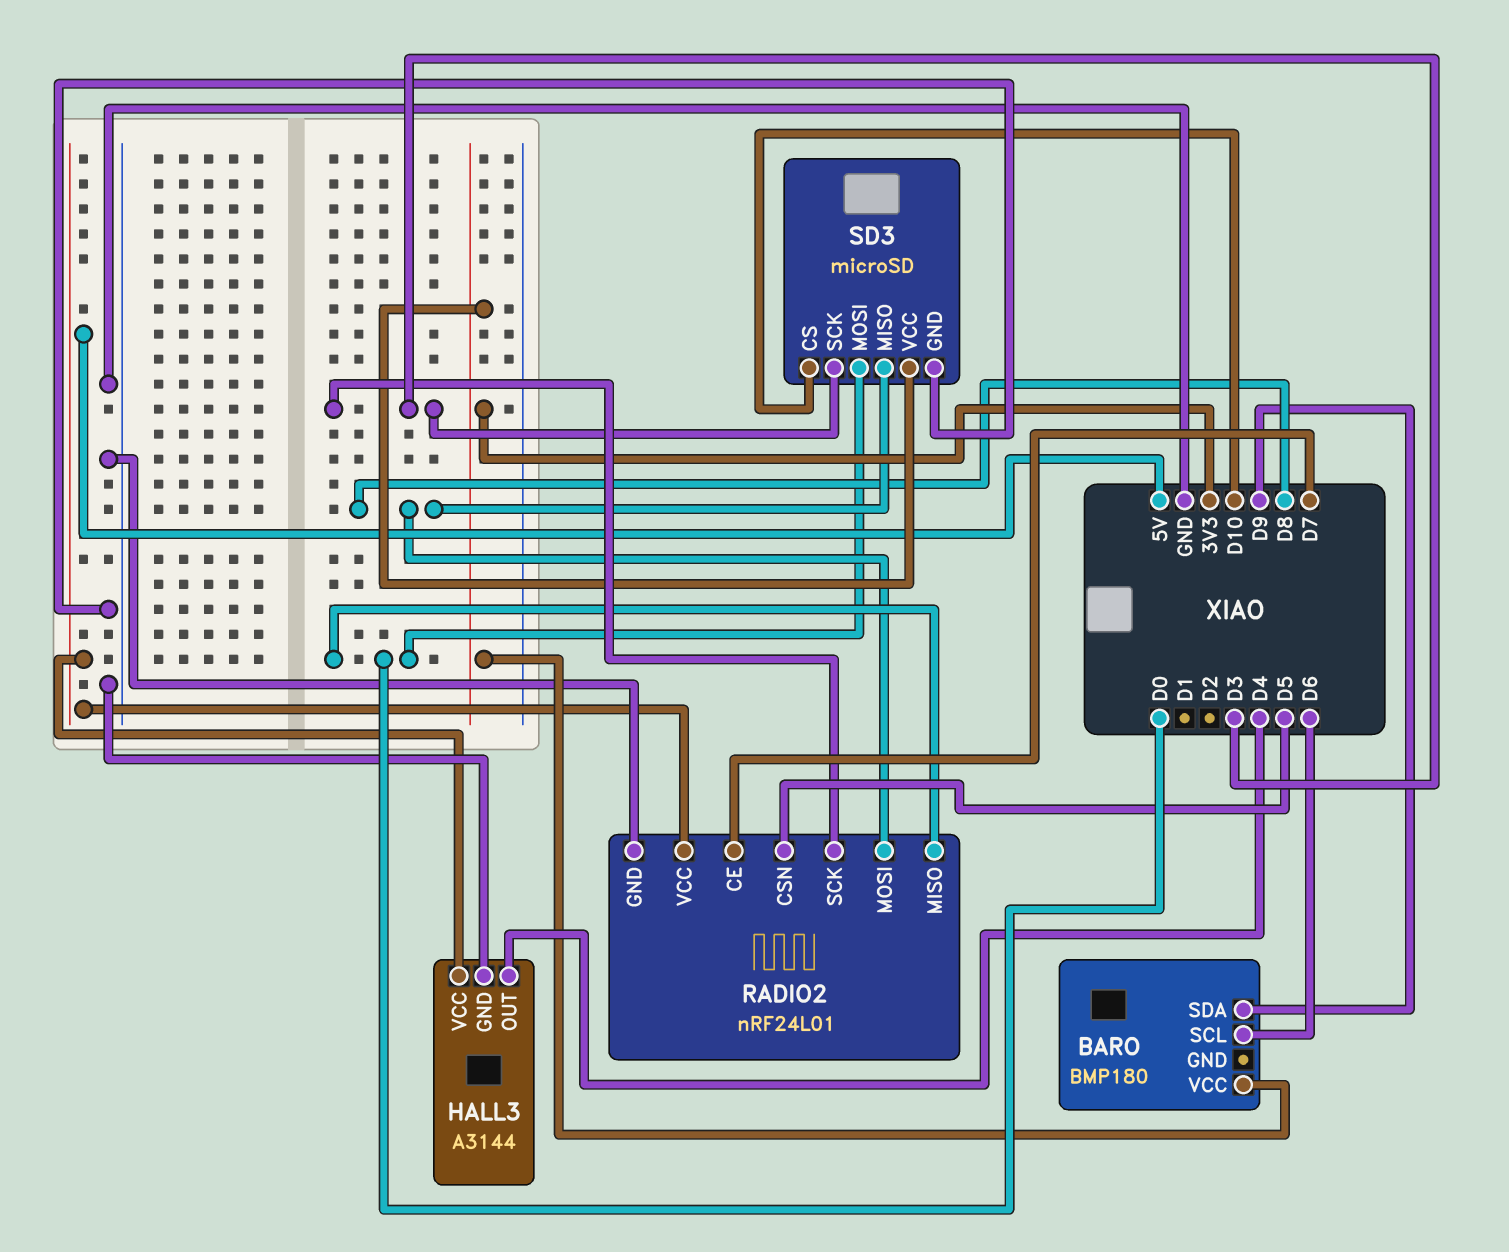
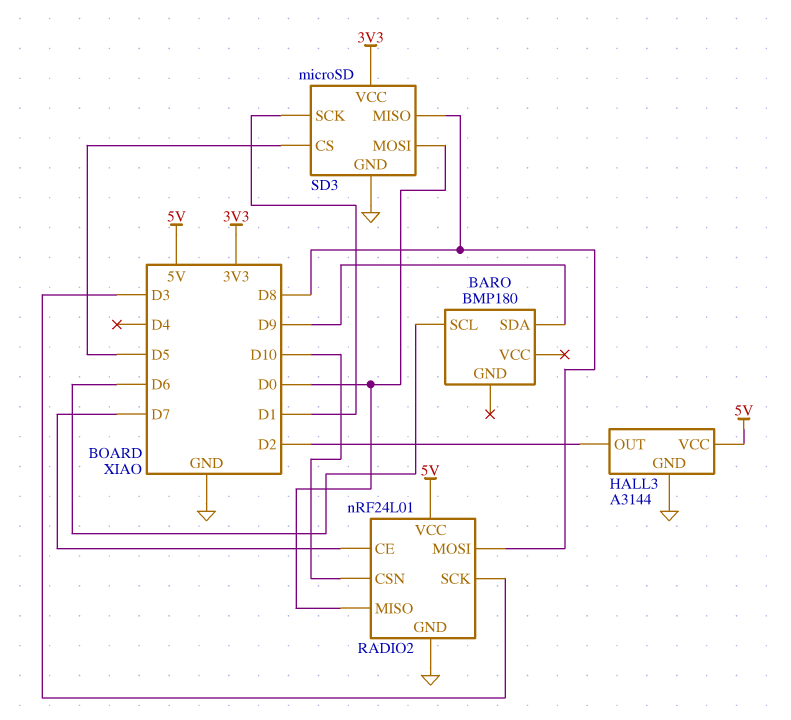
BARO pin VCC: 3V3 -> none
HALL3 pin OUT: D4 -> D2
RADIO2 pin CSN: D5 -> D10
SD3 pin CS: D10 -> D5
SD3 pin SCK: D3 -> D1

